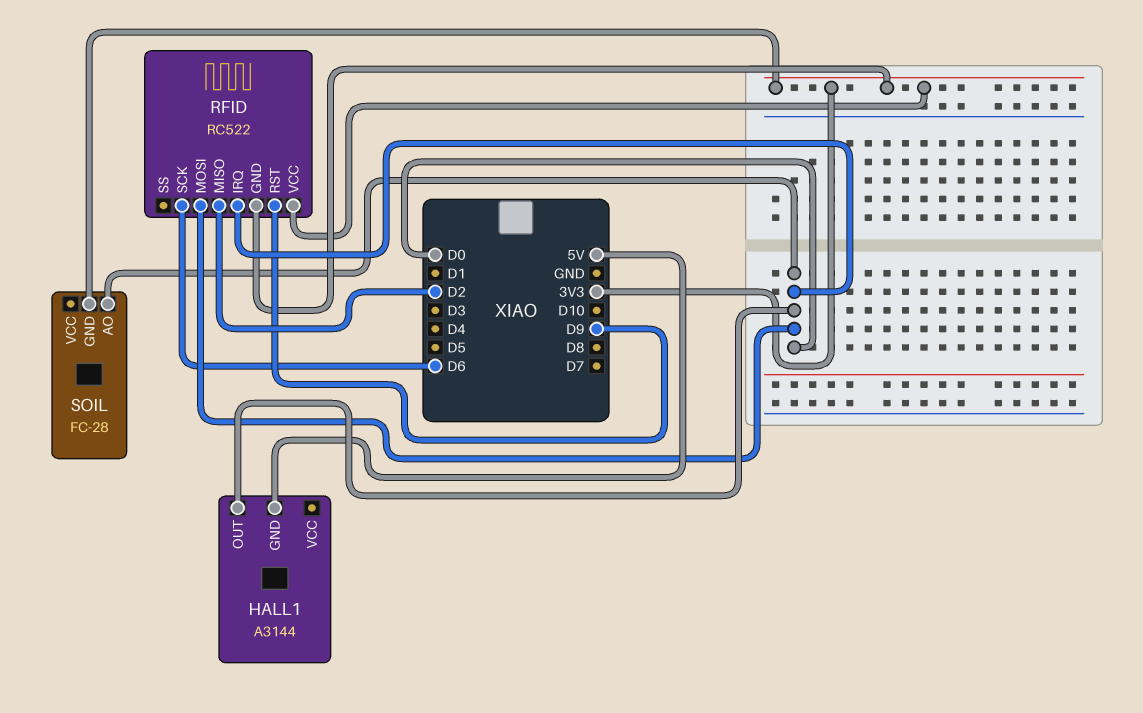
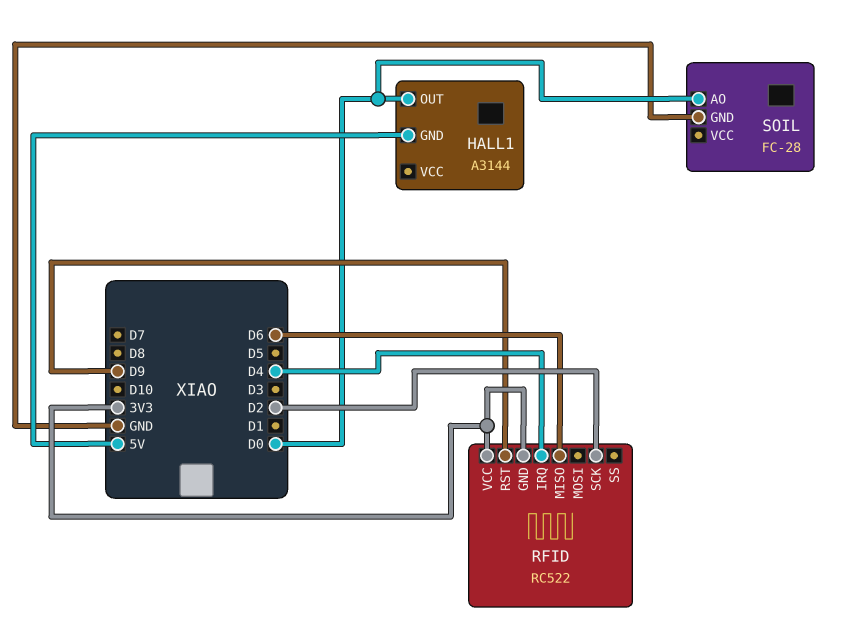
RFID pin IRQ: D0 -> D4
RFID pin MISO: D2 -> D6
RFID pin MOSI: D0 -> none
RFID pin SCK: D6 -> D2
SOIL pin GND: 3V3 -> GND

